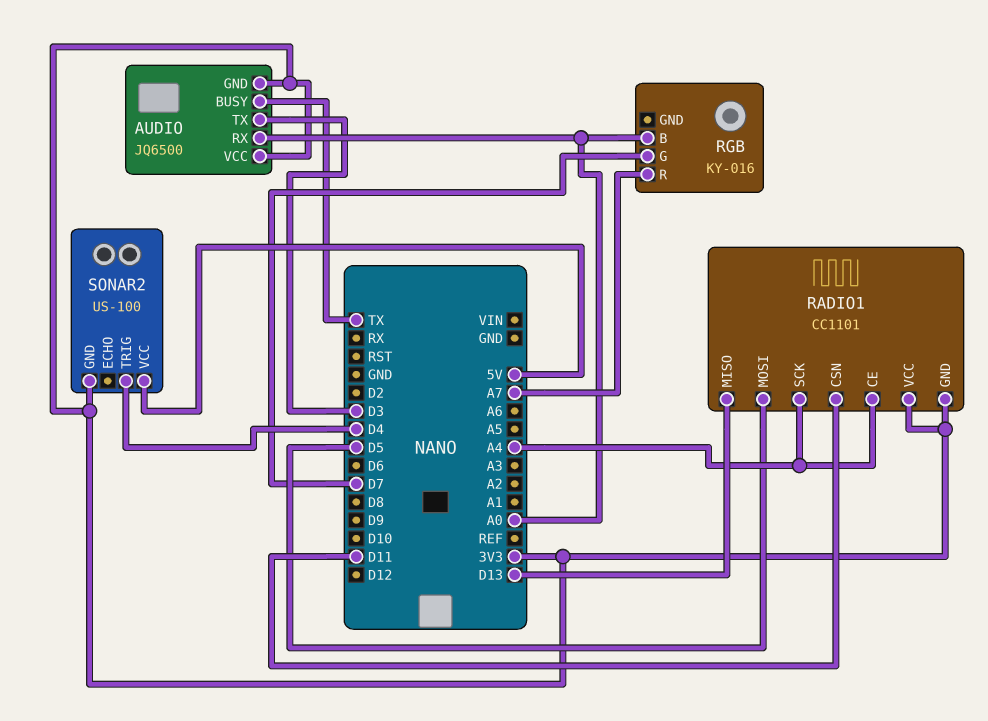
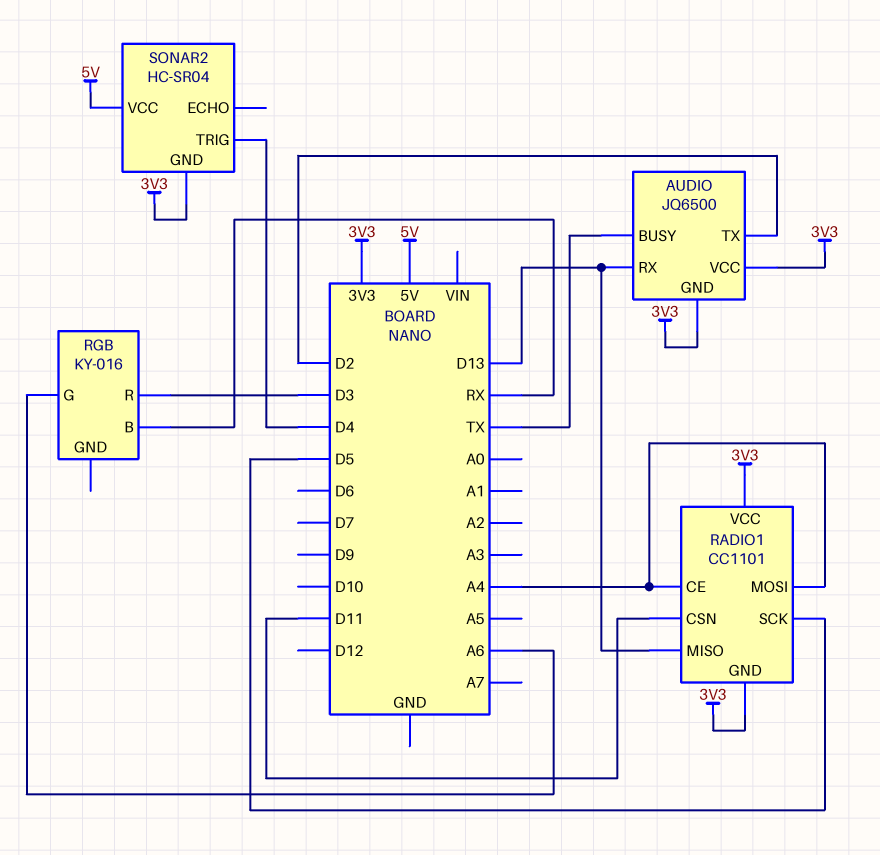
AUDIO pin RX: A0 -> D13
AUDIO pin TX: D3 -> D2
RADIO1 pin MOSI: D5 -> A4
RADIO1 pin SCK: A4 -> D5
RGB pin B: A0 -> RX
RGB pin G: D7 -> A6
RGB pin R: A7 -> D3
SONAR2: US-100 -> HC-SR04

